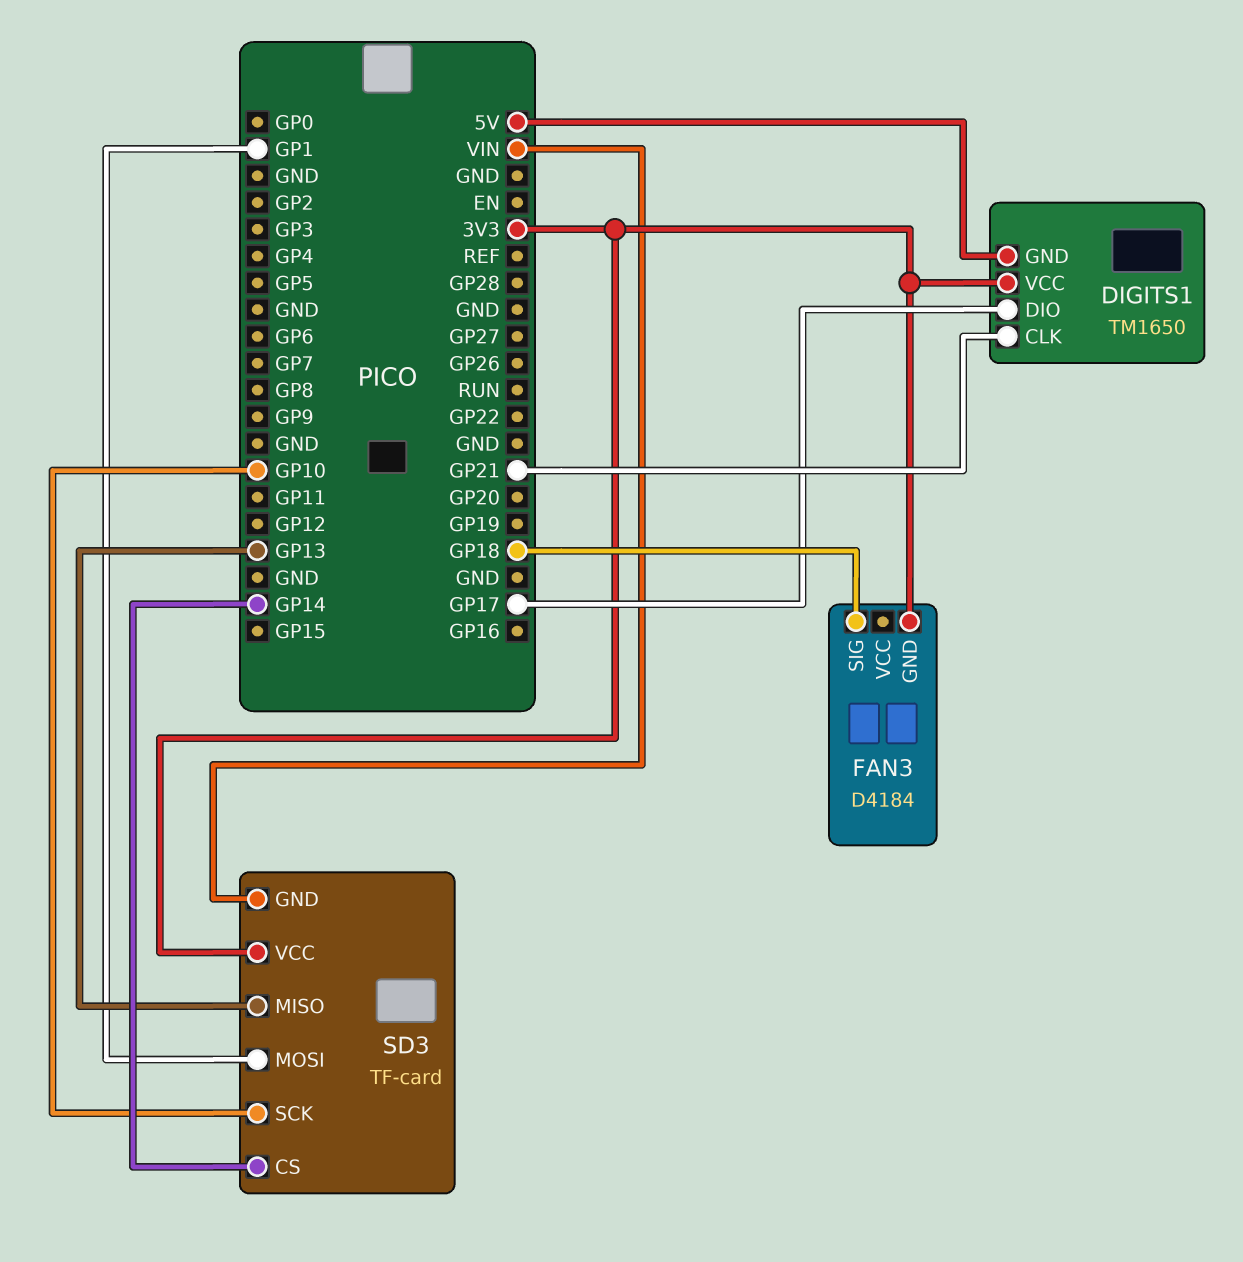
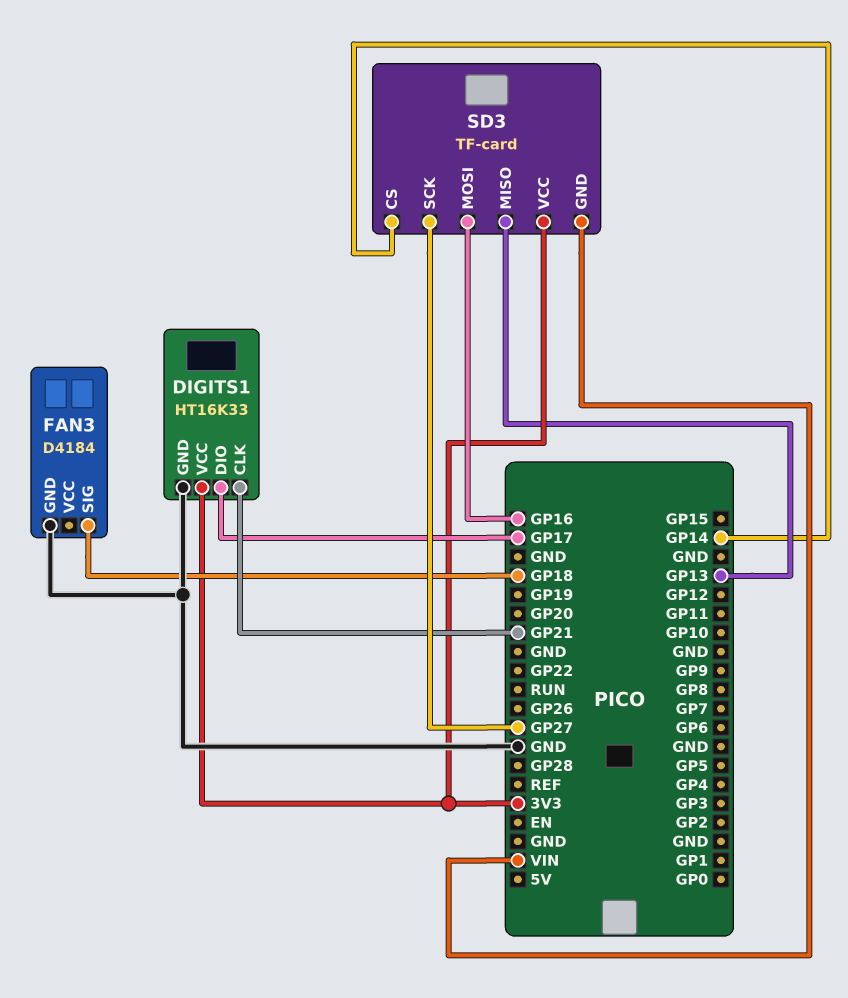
DIGITS1: TM1650 -> HT16K33
DIGITS1 pin GND: 5V -> GND
FAN3 pin GND: 3V3 -> GND
SD3 pin MOSI: GP1 -> GP16
SD3 pin SCK: GP10 -> GP27

